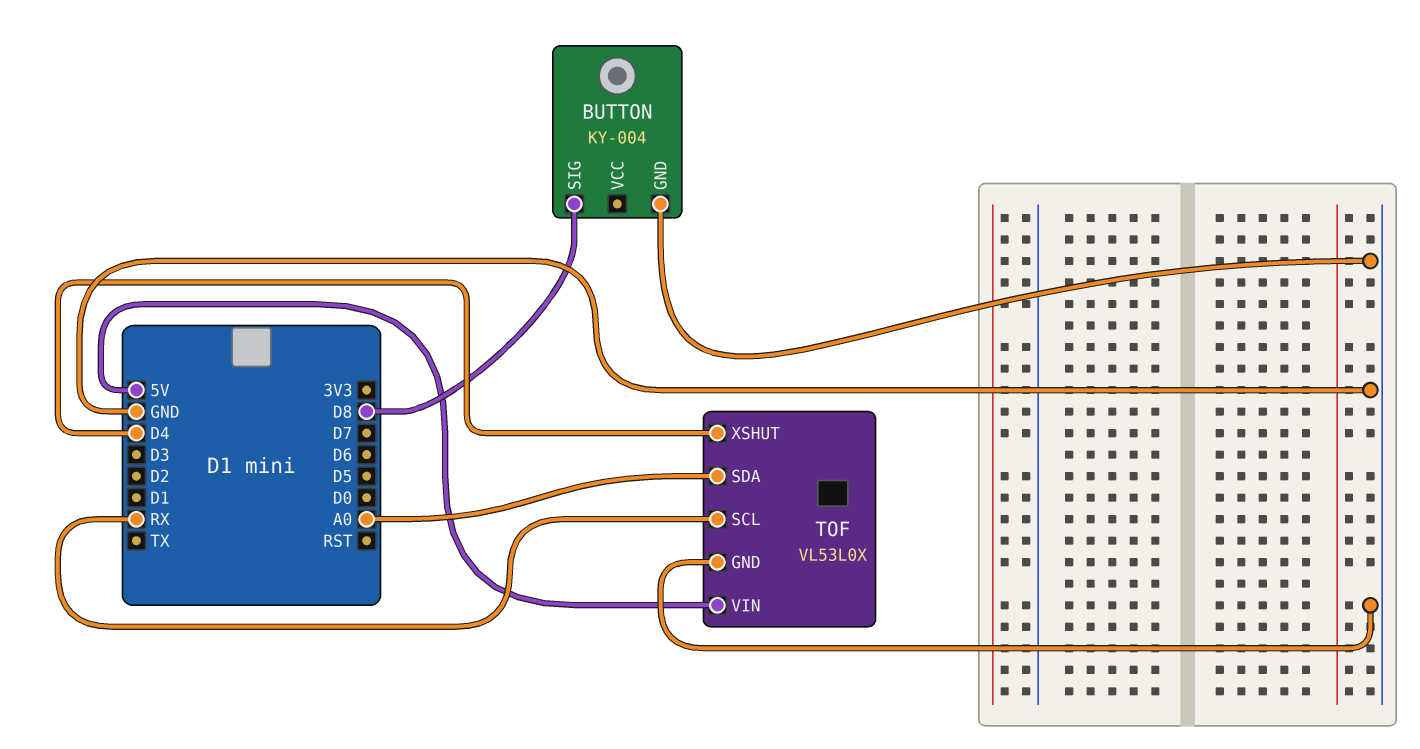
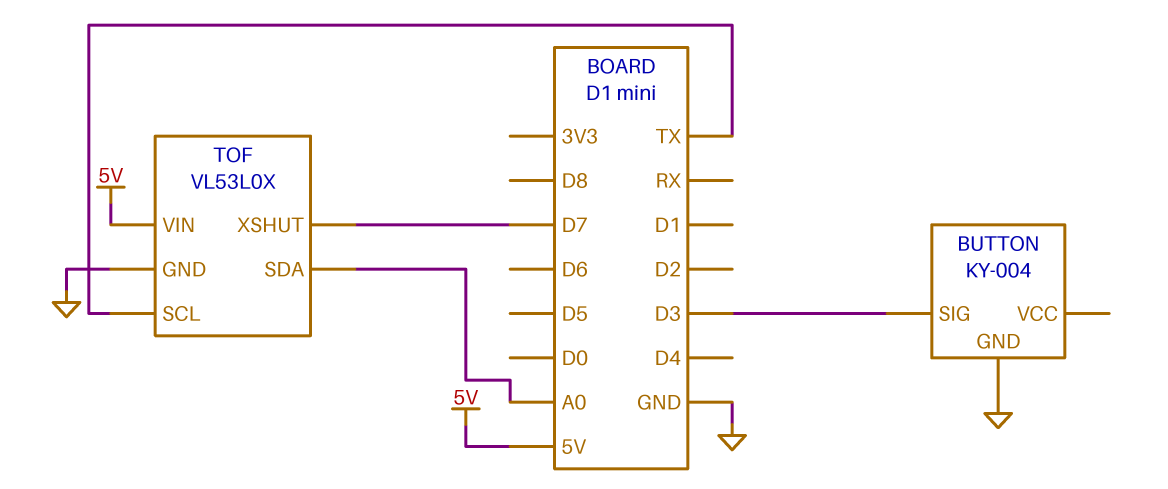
BUTTON pin SIG: D8 -> D3
TOF pin SCL: RX -> TX
TOF pin XSHUT: D4 -> D7

